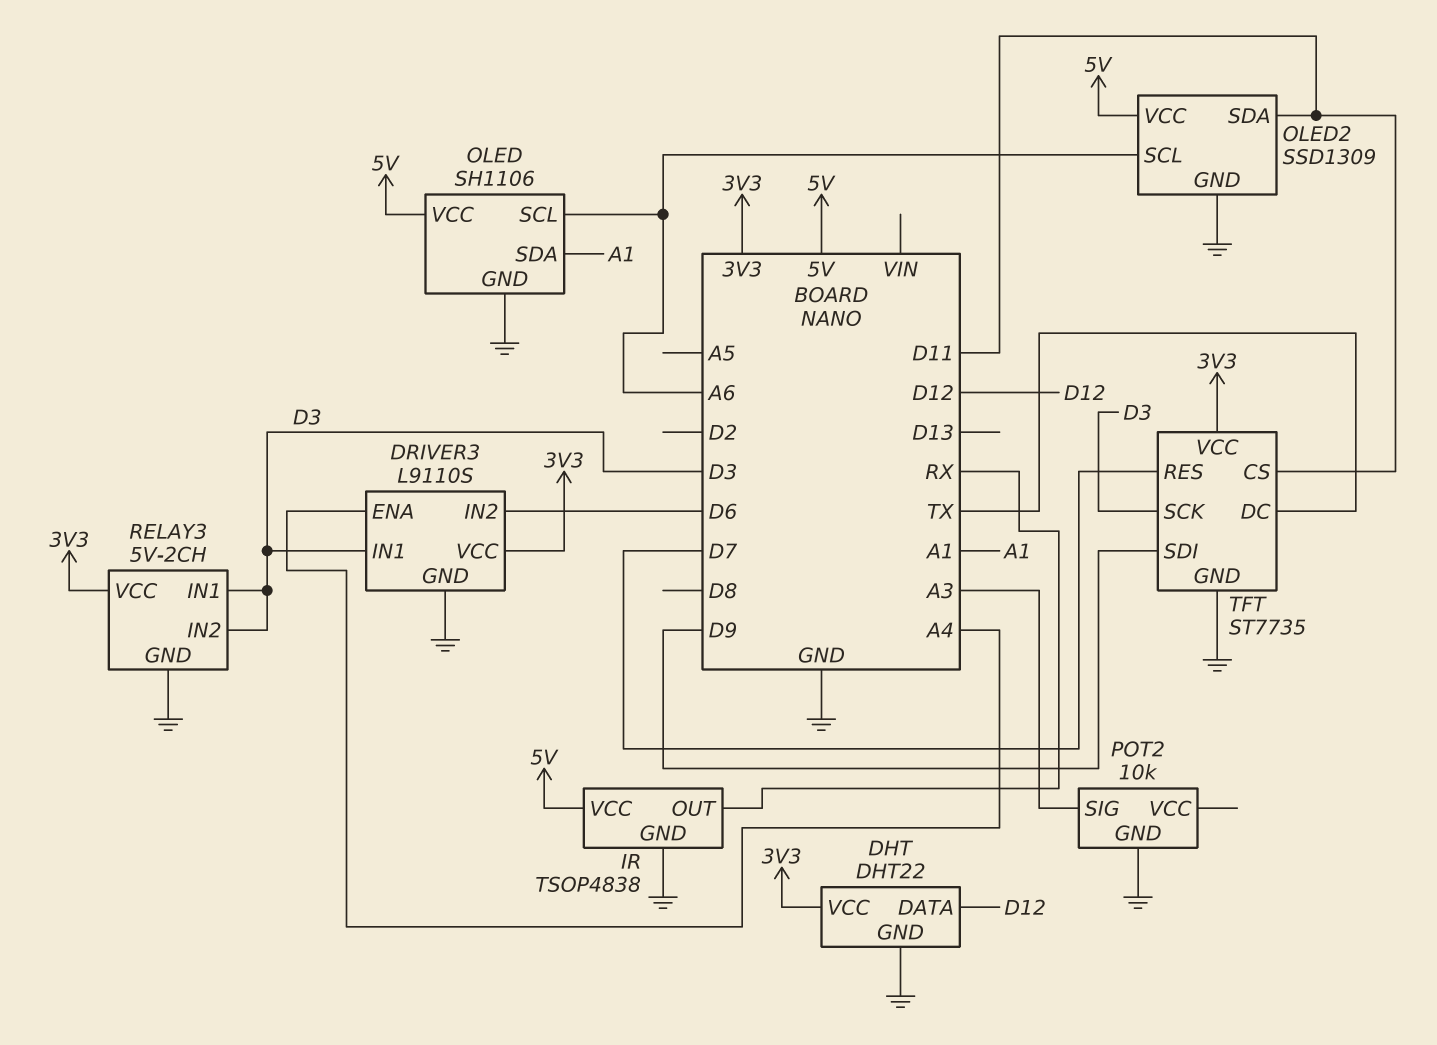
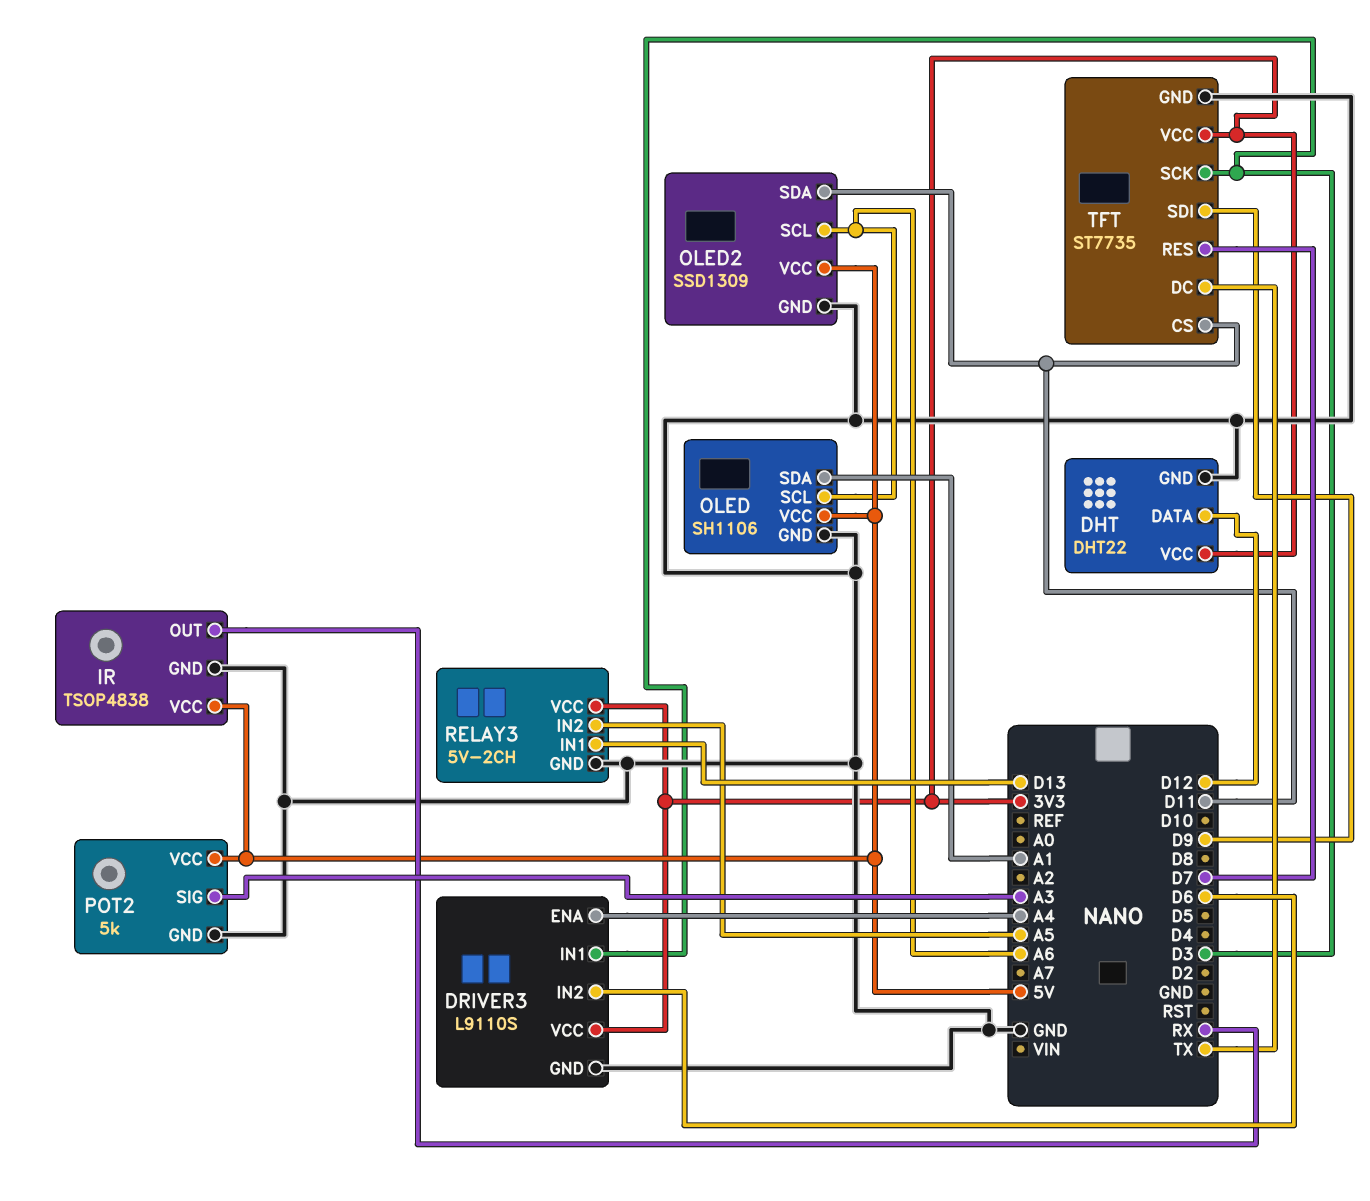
POT2: 10k -> 5k
POT2 pin VCC: none -> 5V
RELAY3 pin IN1: D3 -> D13
RELAY3 pin IN2: D3 -> A5

